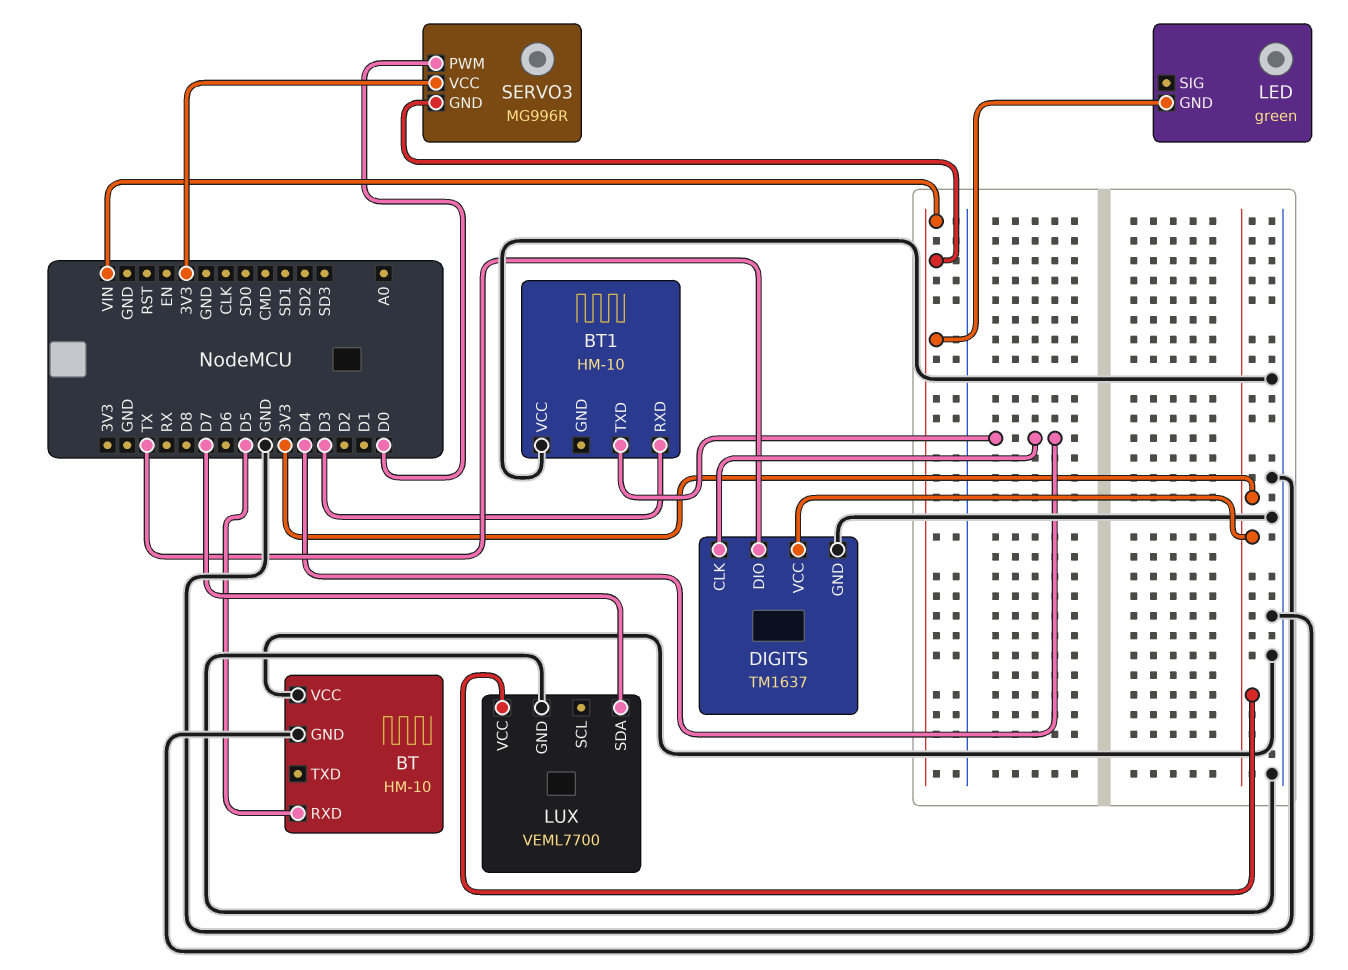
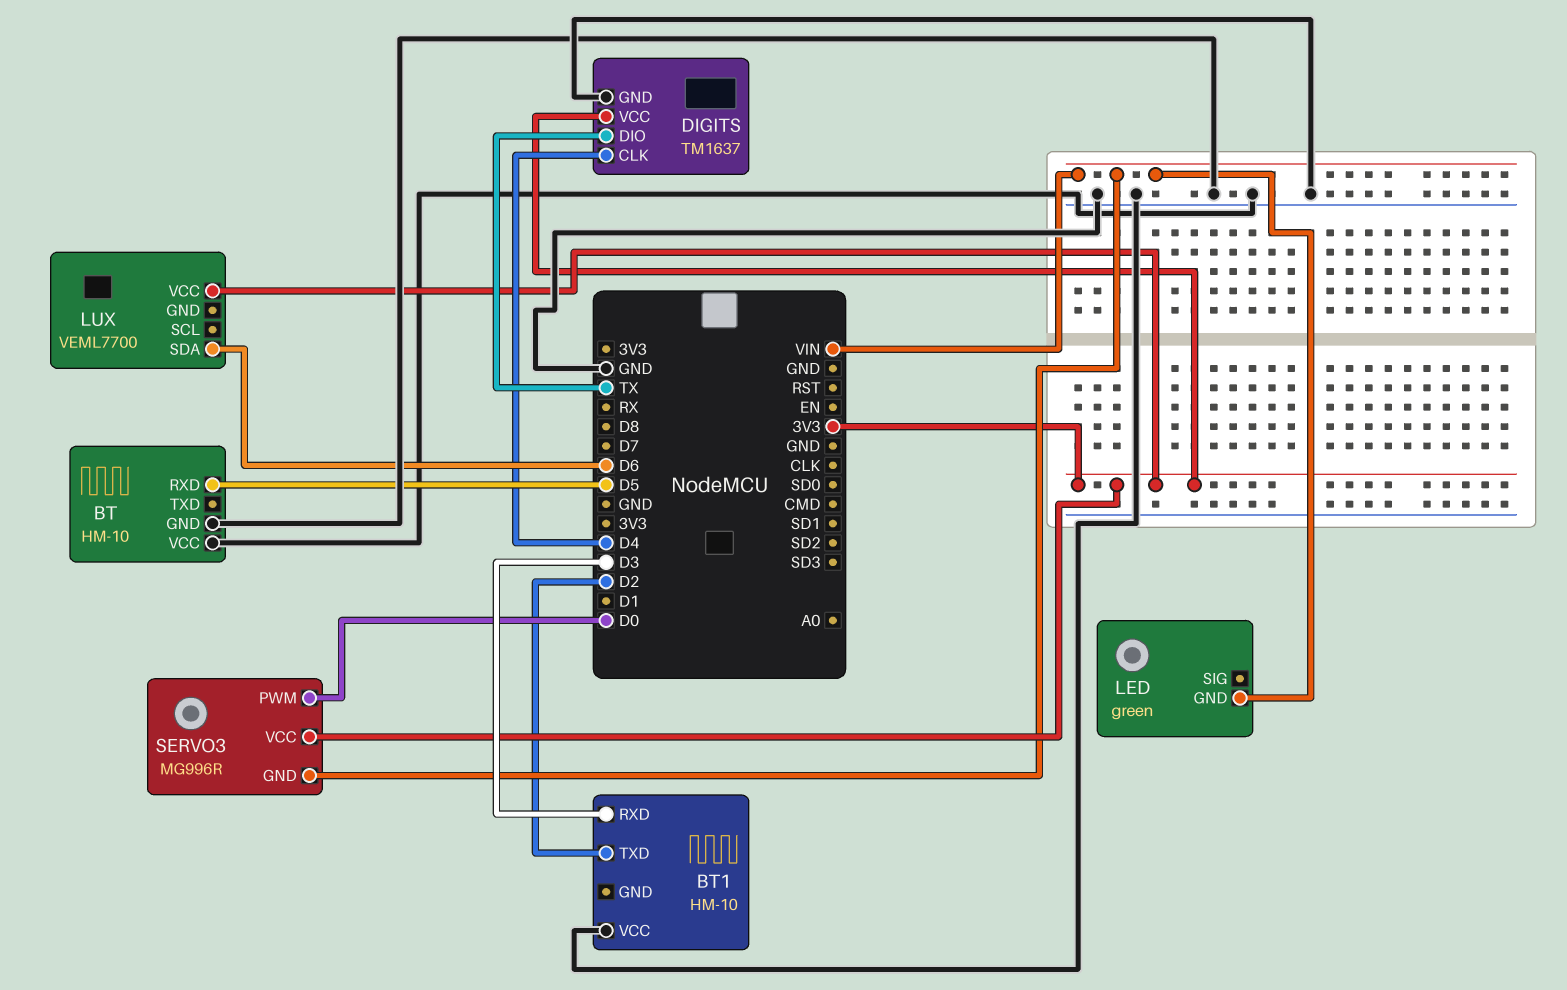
BT1 pin TXD: D4 -> D2
LUX pin GND: GND -> none
LUX pin SDA: D7 -> D6

